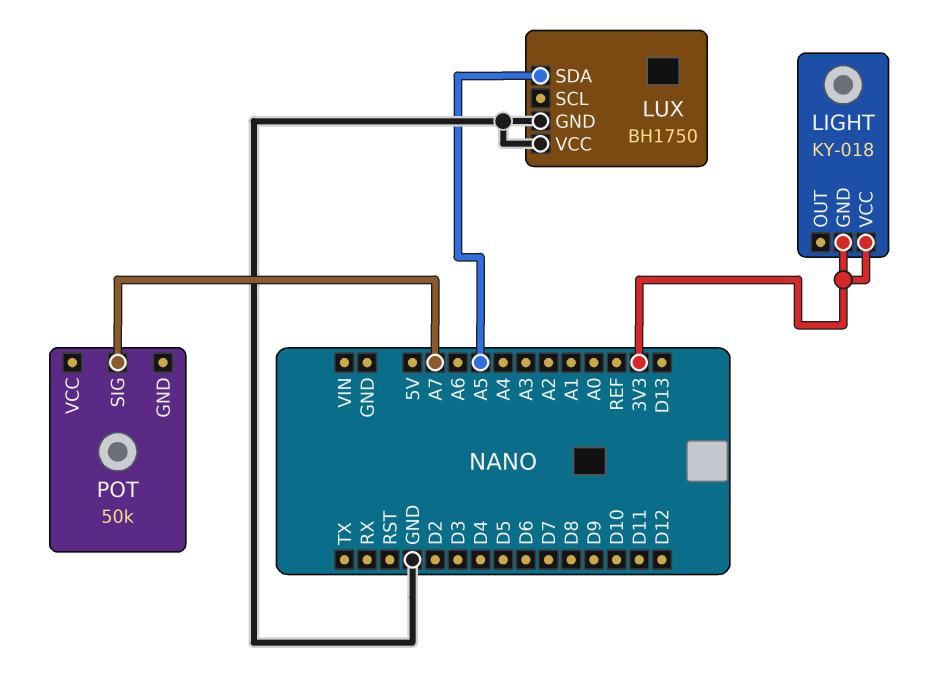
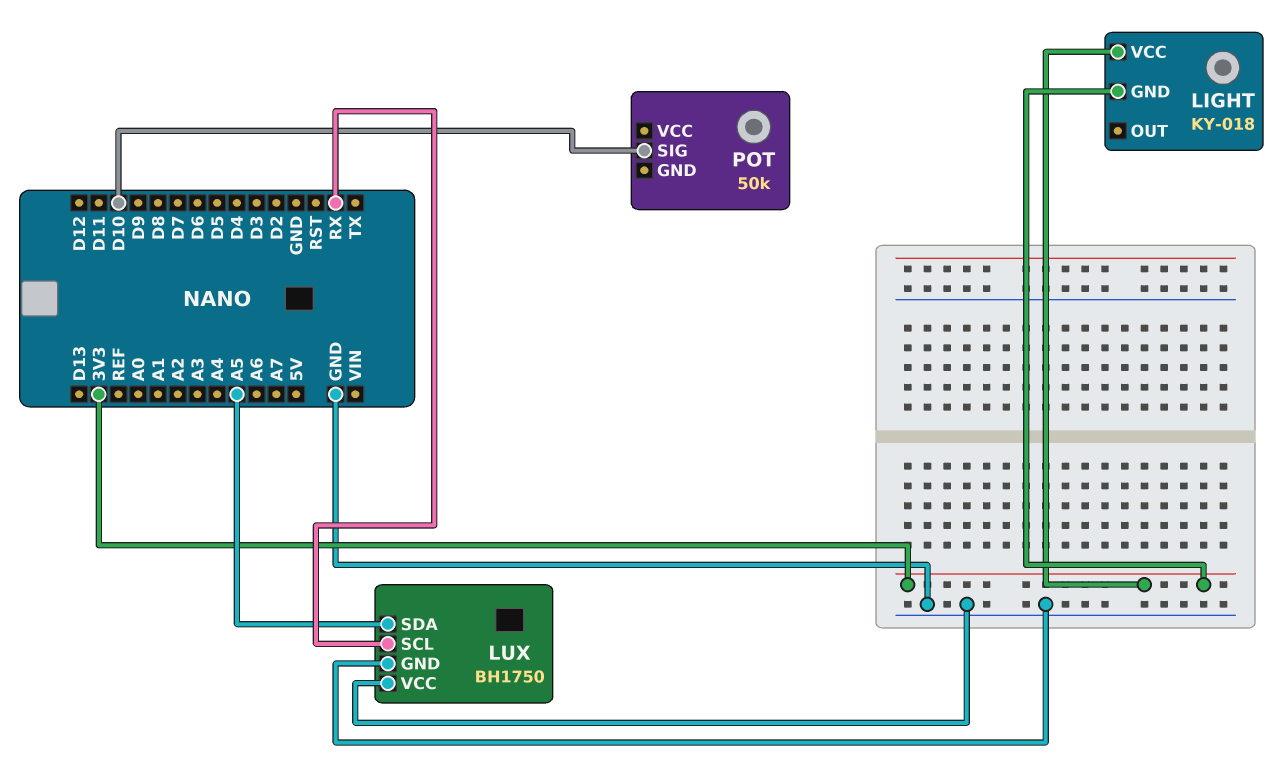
LUX pin SCL: none -> RX
POT pin SIG: A7 -> D10

